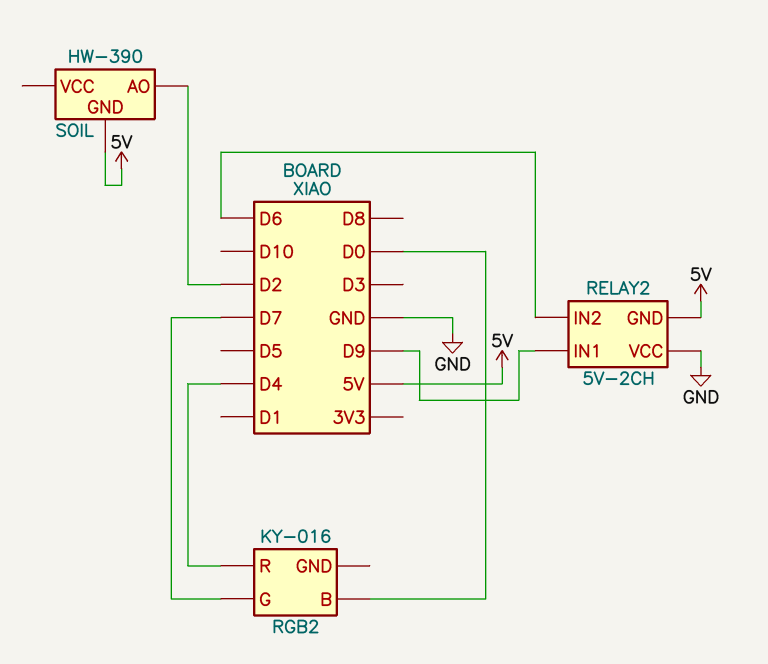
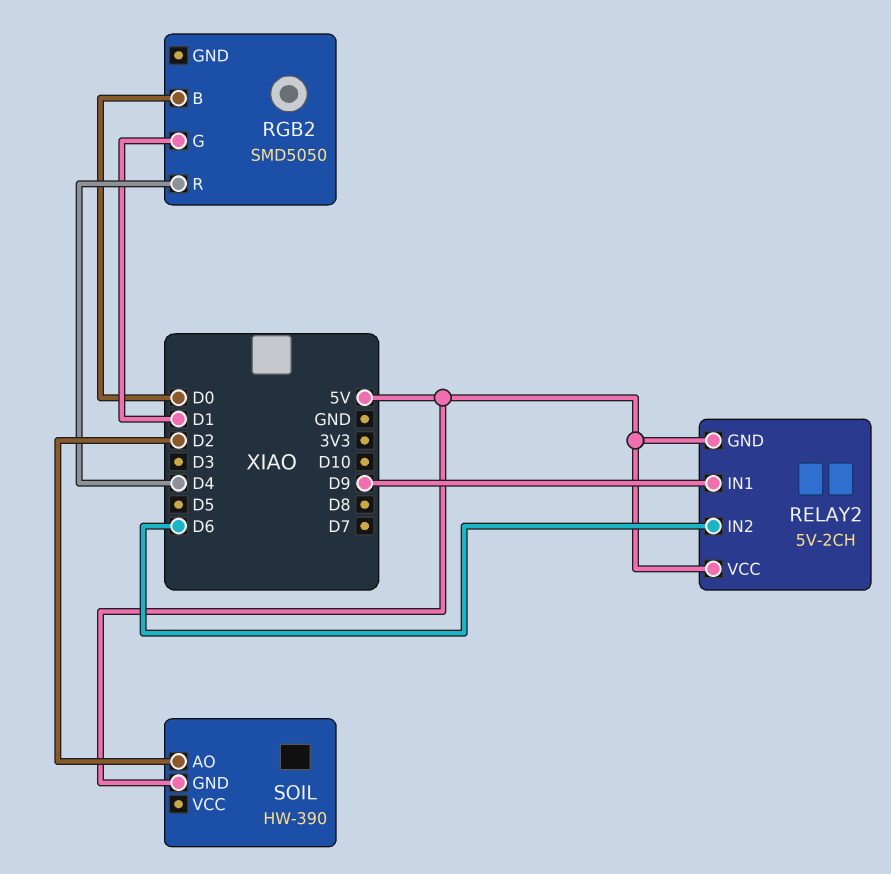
RELAY2 pin VCC: GND -> 5V
RGB2: KY-016 -> SMD5050
RGB2 pin G: D7 -> D1

